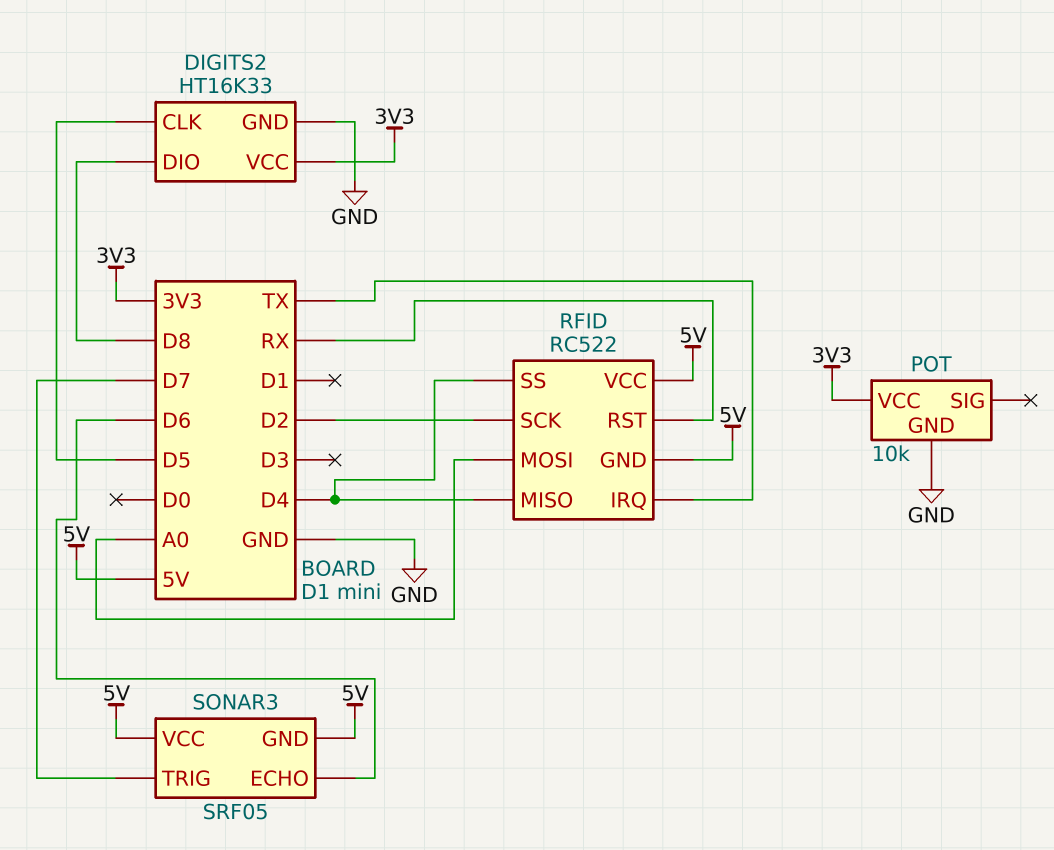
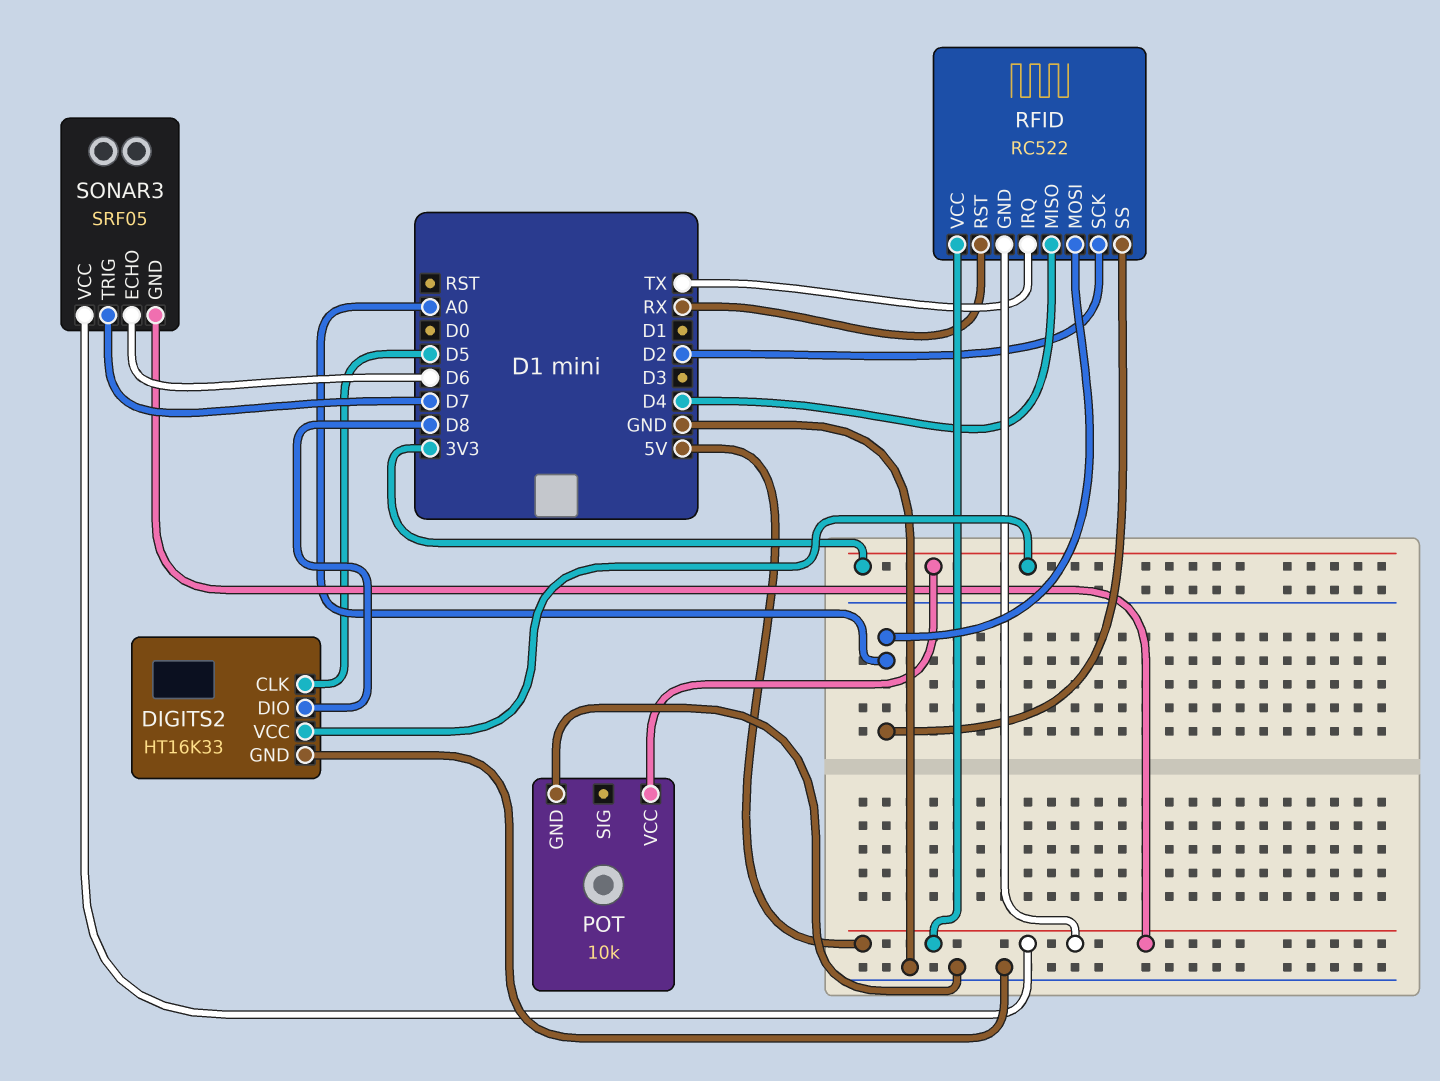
RFID pin SS: D4 -> A0

